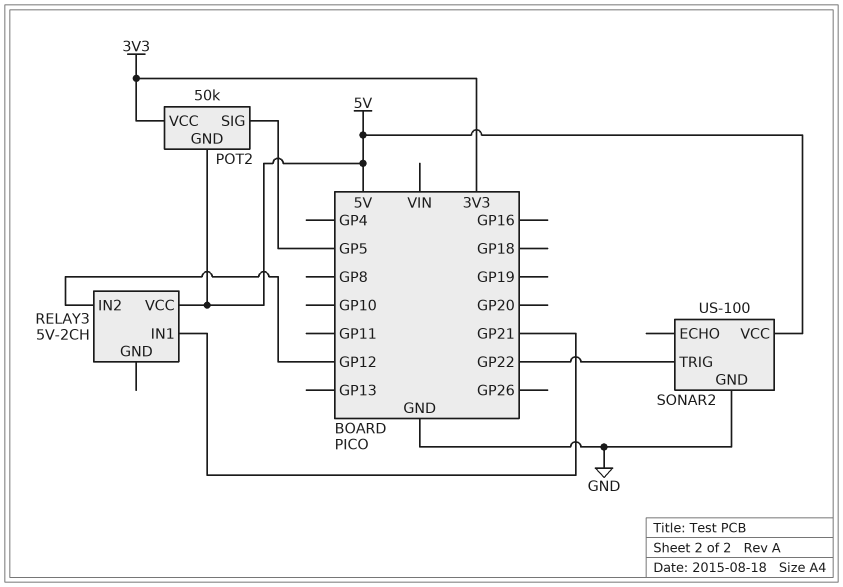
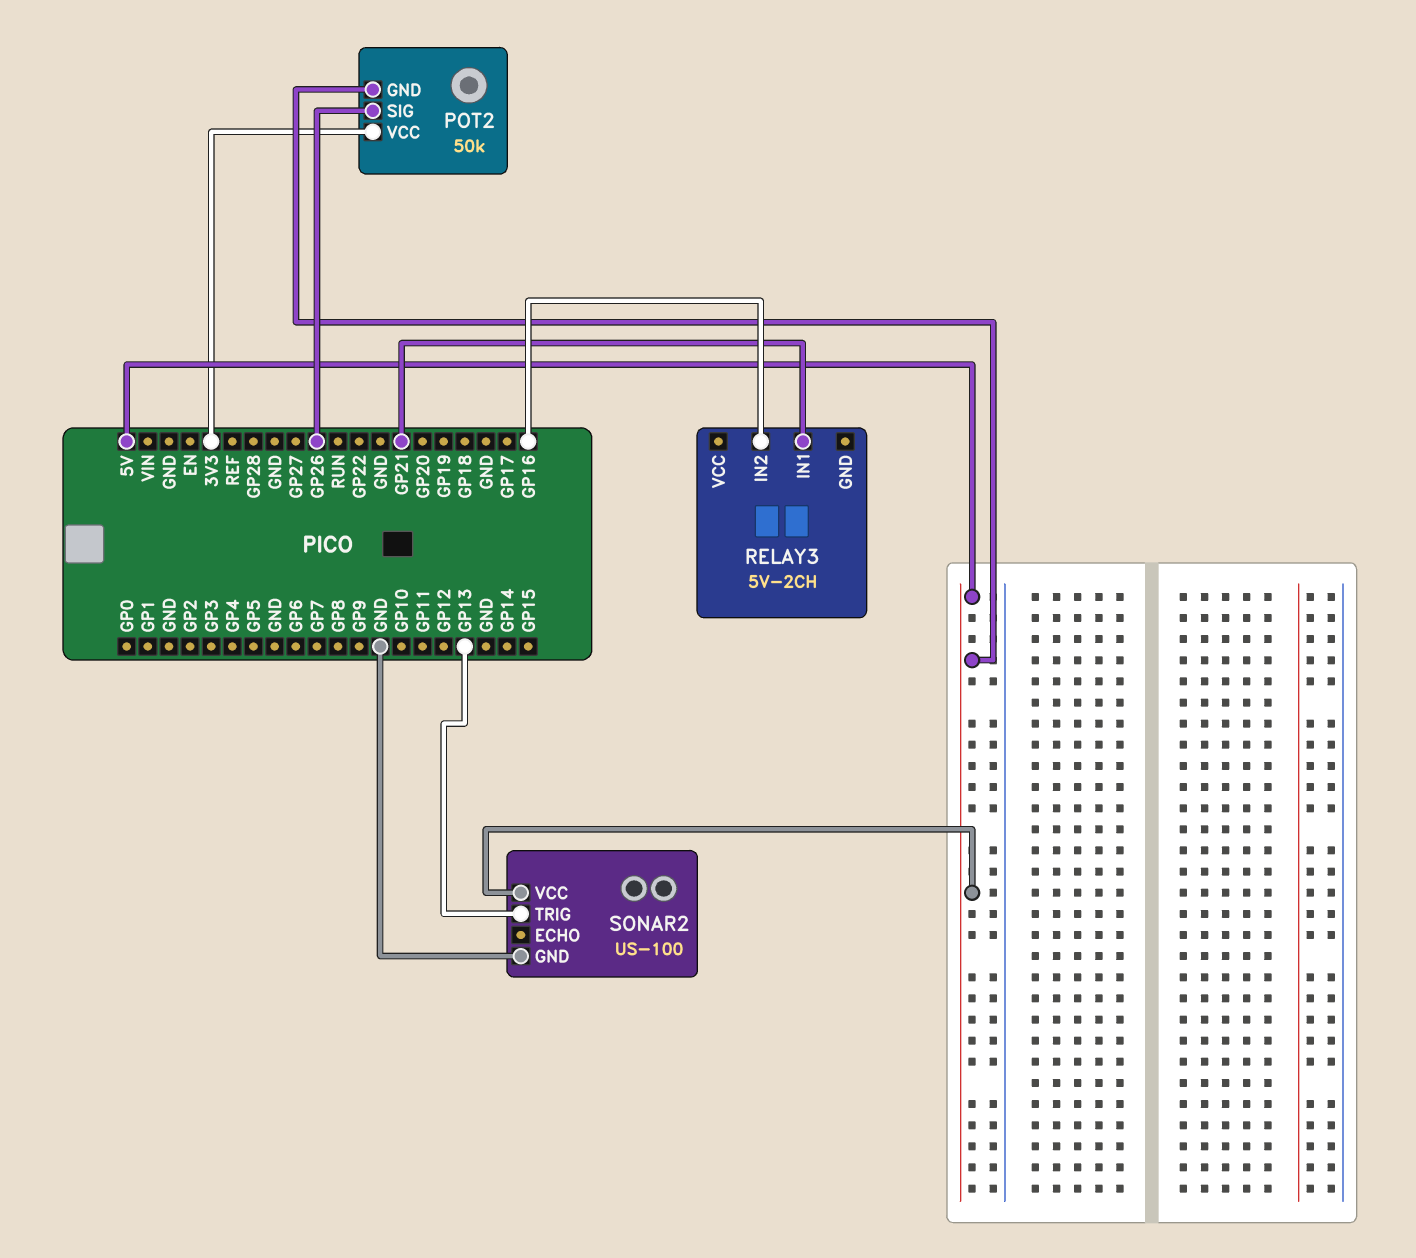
POT2 pin SIG: GP5 -> GP26
RELAY3 pin IN2: GP12 -> GP16
RELAY3 pin VCC: 5V -> none
SONAR2 pin TRIG: GP22 -> GP13

